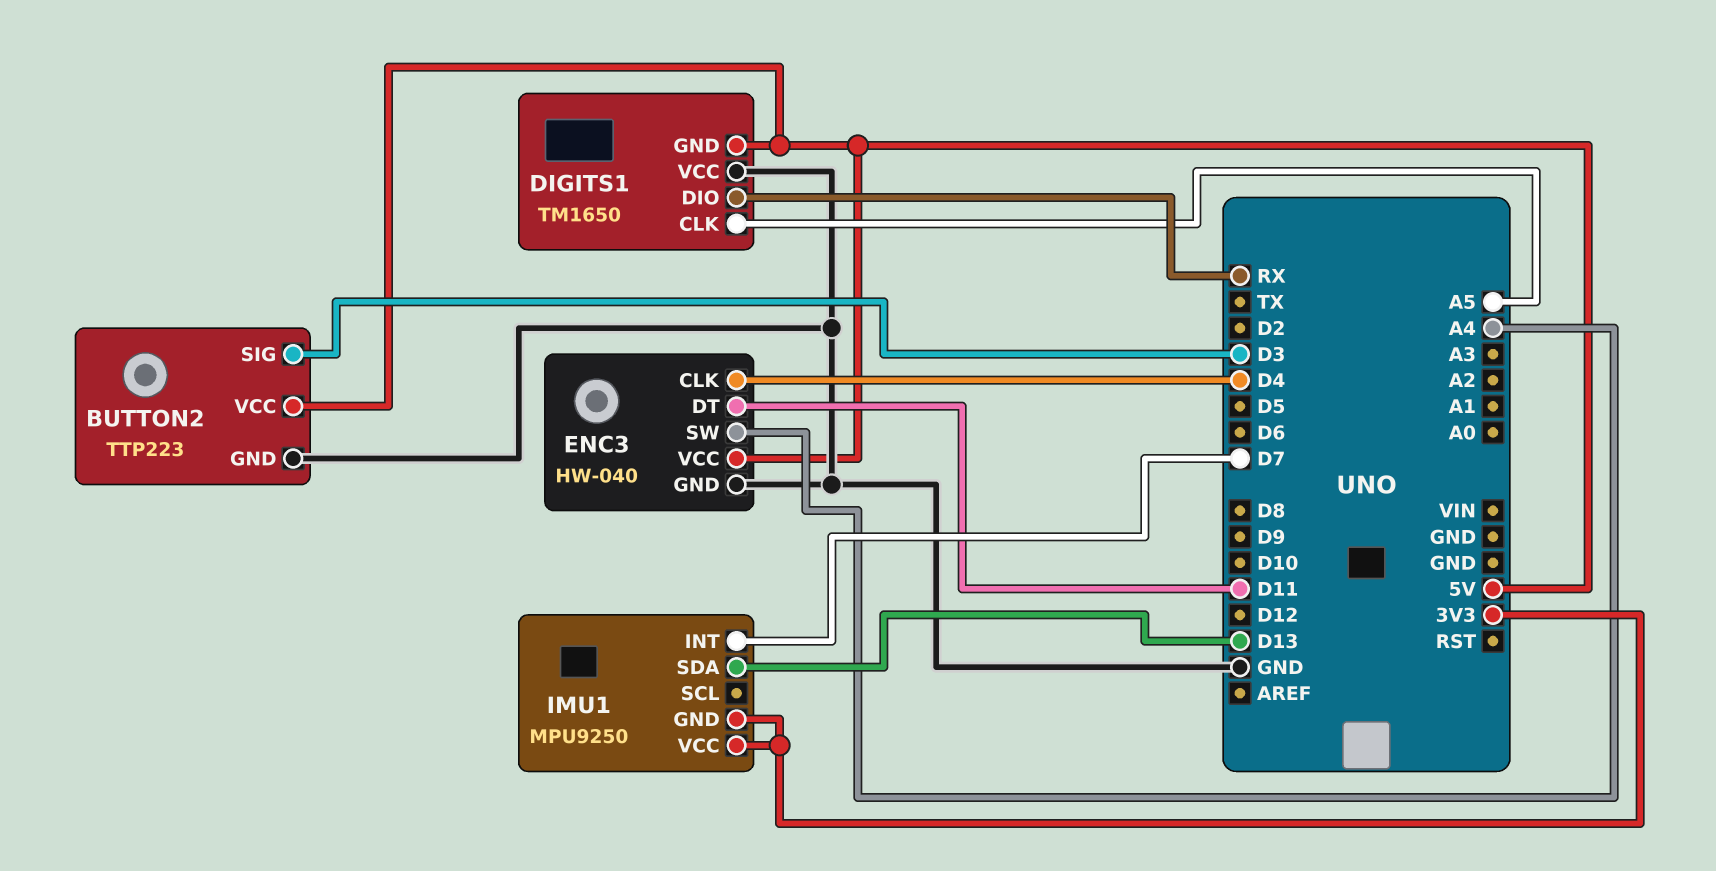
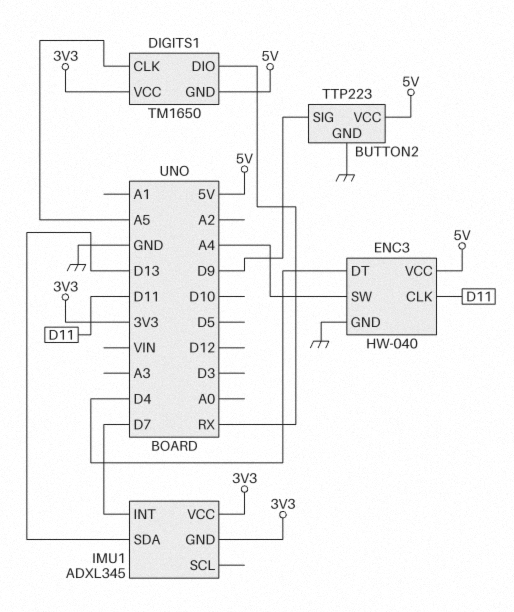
BUTTON2 pin SIG: D3 -> D9
DIGITS1 pin VCC: GND -> 3V3
ENC3 pin CLK: D4 -> D11
ENC3 pin DT: D11 -> D4
IMU1: MPU9250 -> ADXL345

